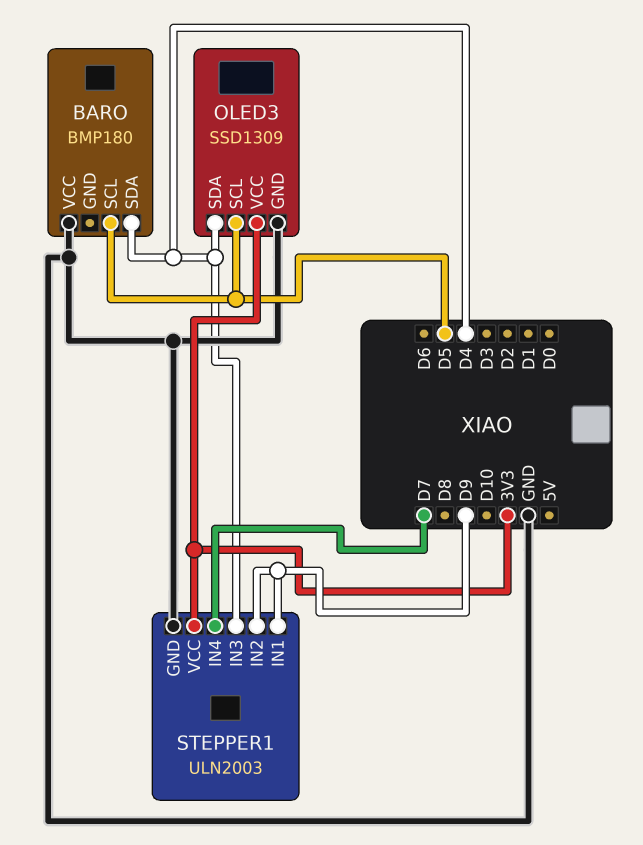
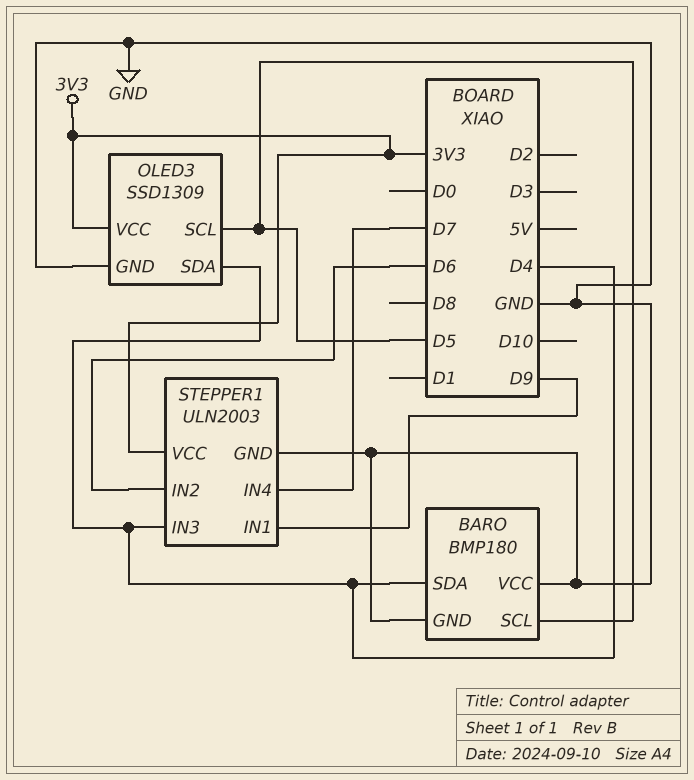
BARO pin GND: none -> GND
STEPPER1 pin IN2: D9 -> D6

